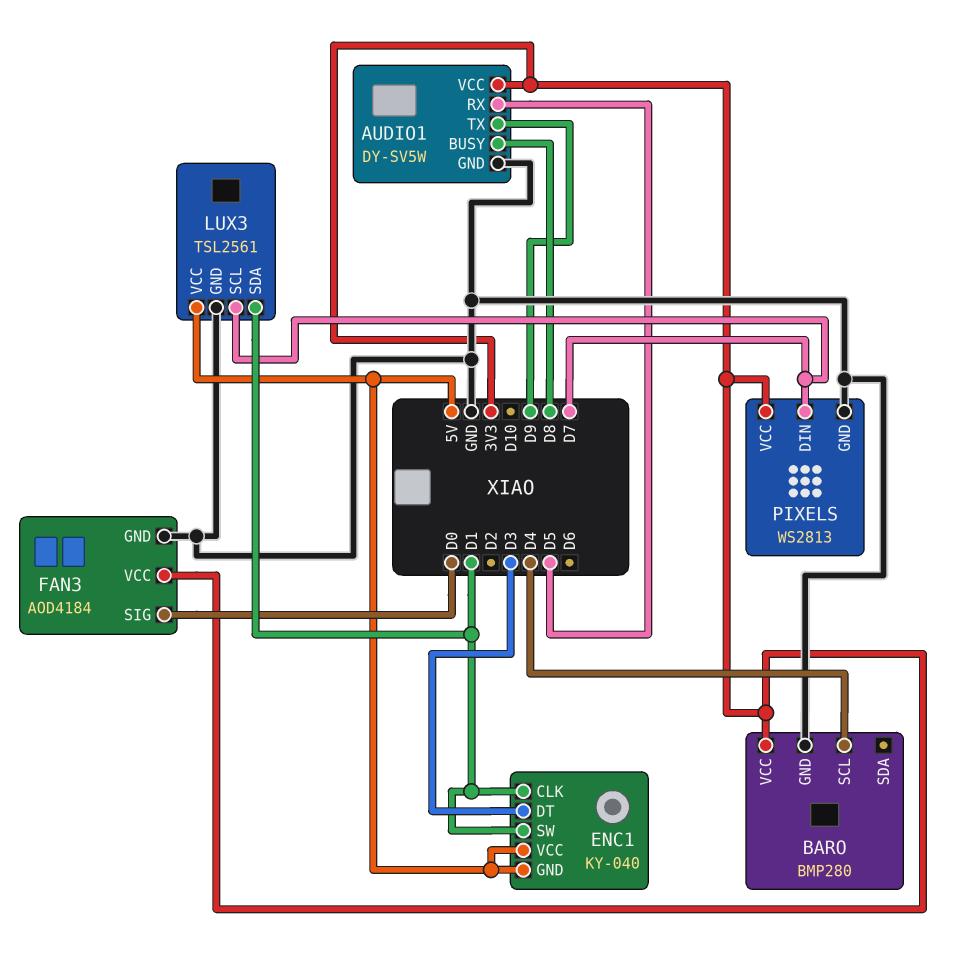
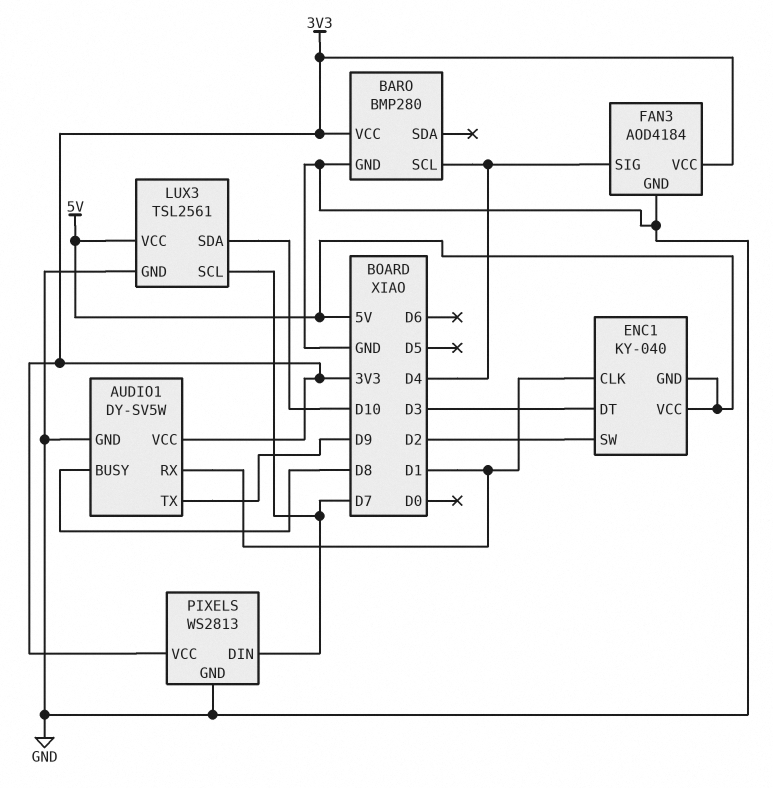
AUDIO1 pin RX: D5 -> D1
ENC1 pin SW: D1 -> D2
FAN3 pin SIG: D0 -> D4
LUX3 pin SDA: D1 -> D10

